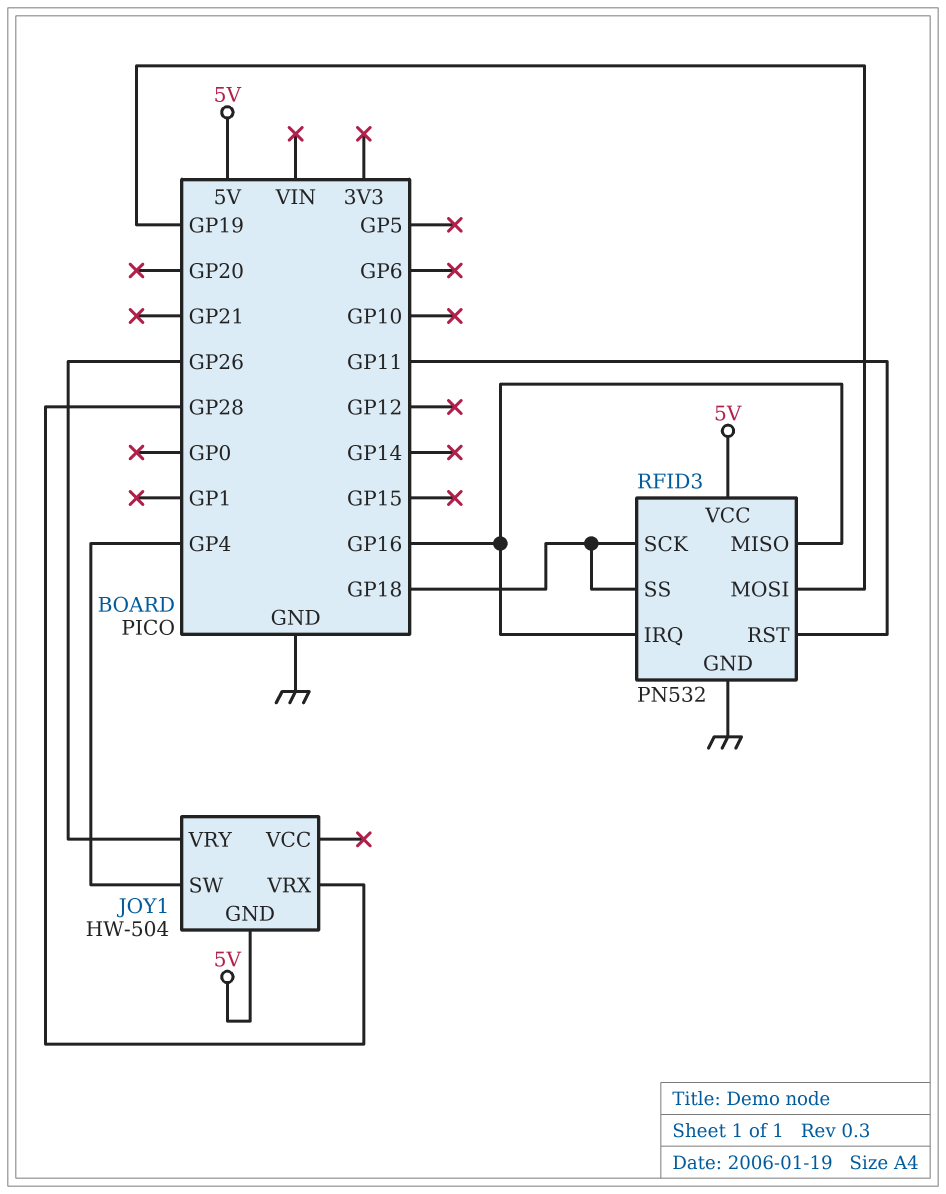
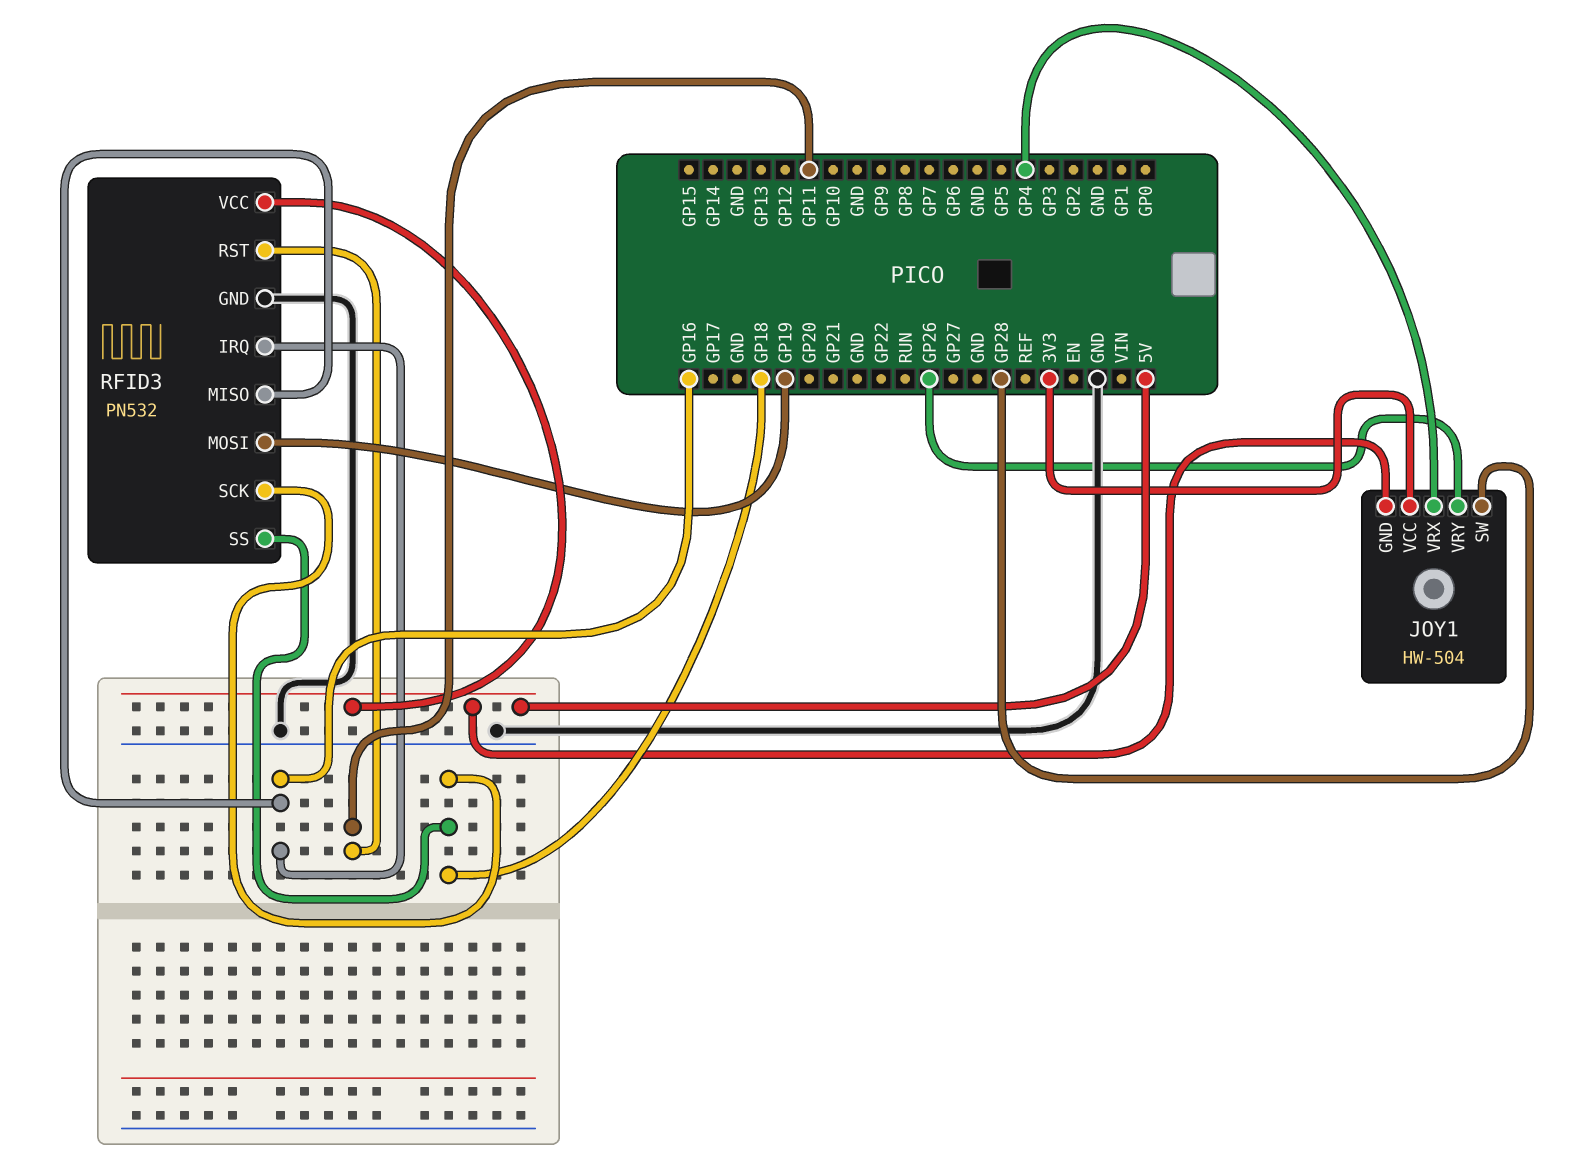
JOY1 pin SW: GP4 -> GP28
JOY1 pin VCC: none -> 3V3
JOY1 pin VRX: GP28 -> GP4

